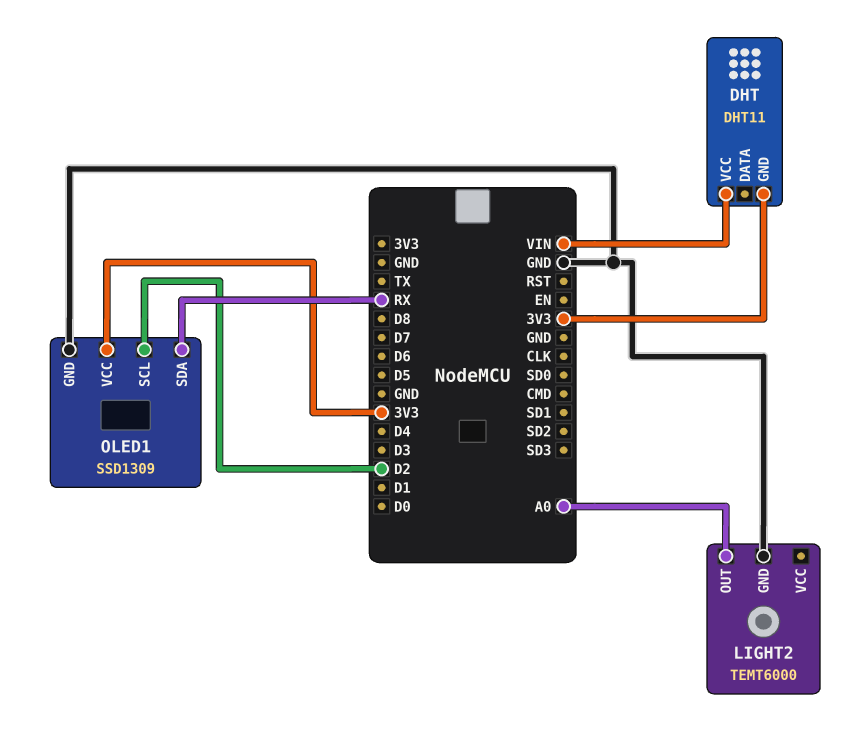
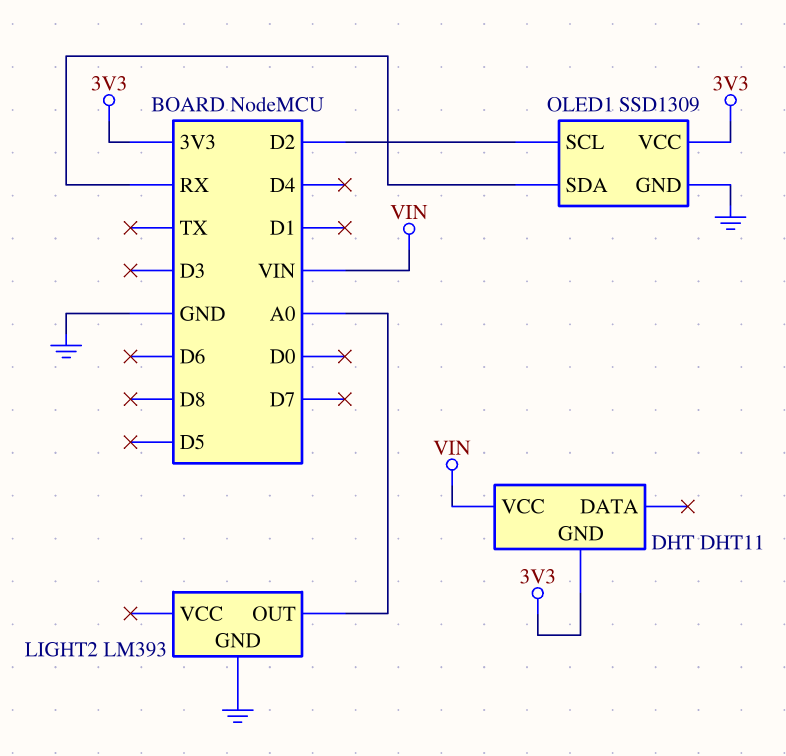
LIGHT2: TEMT6000 -> LM393

